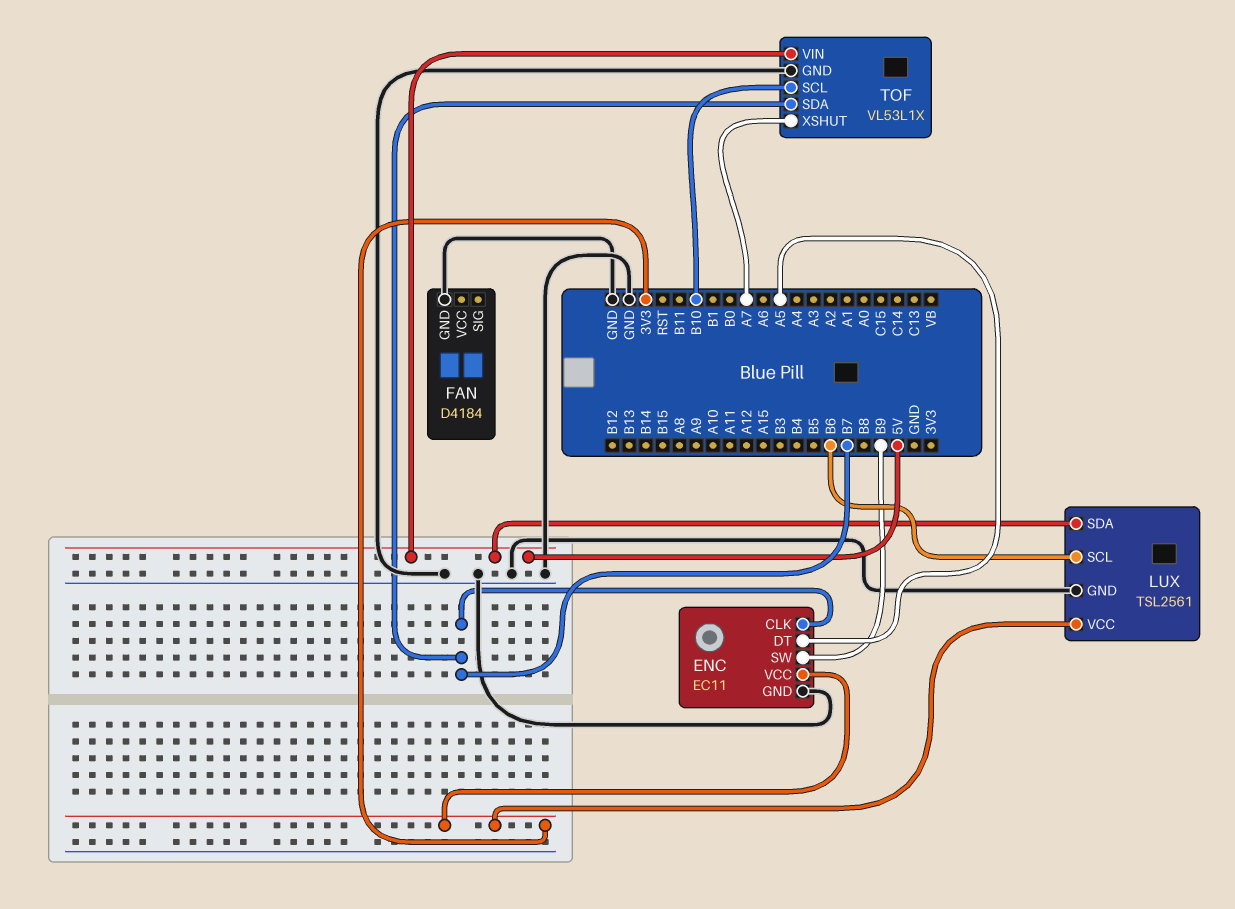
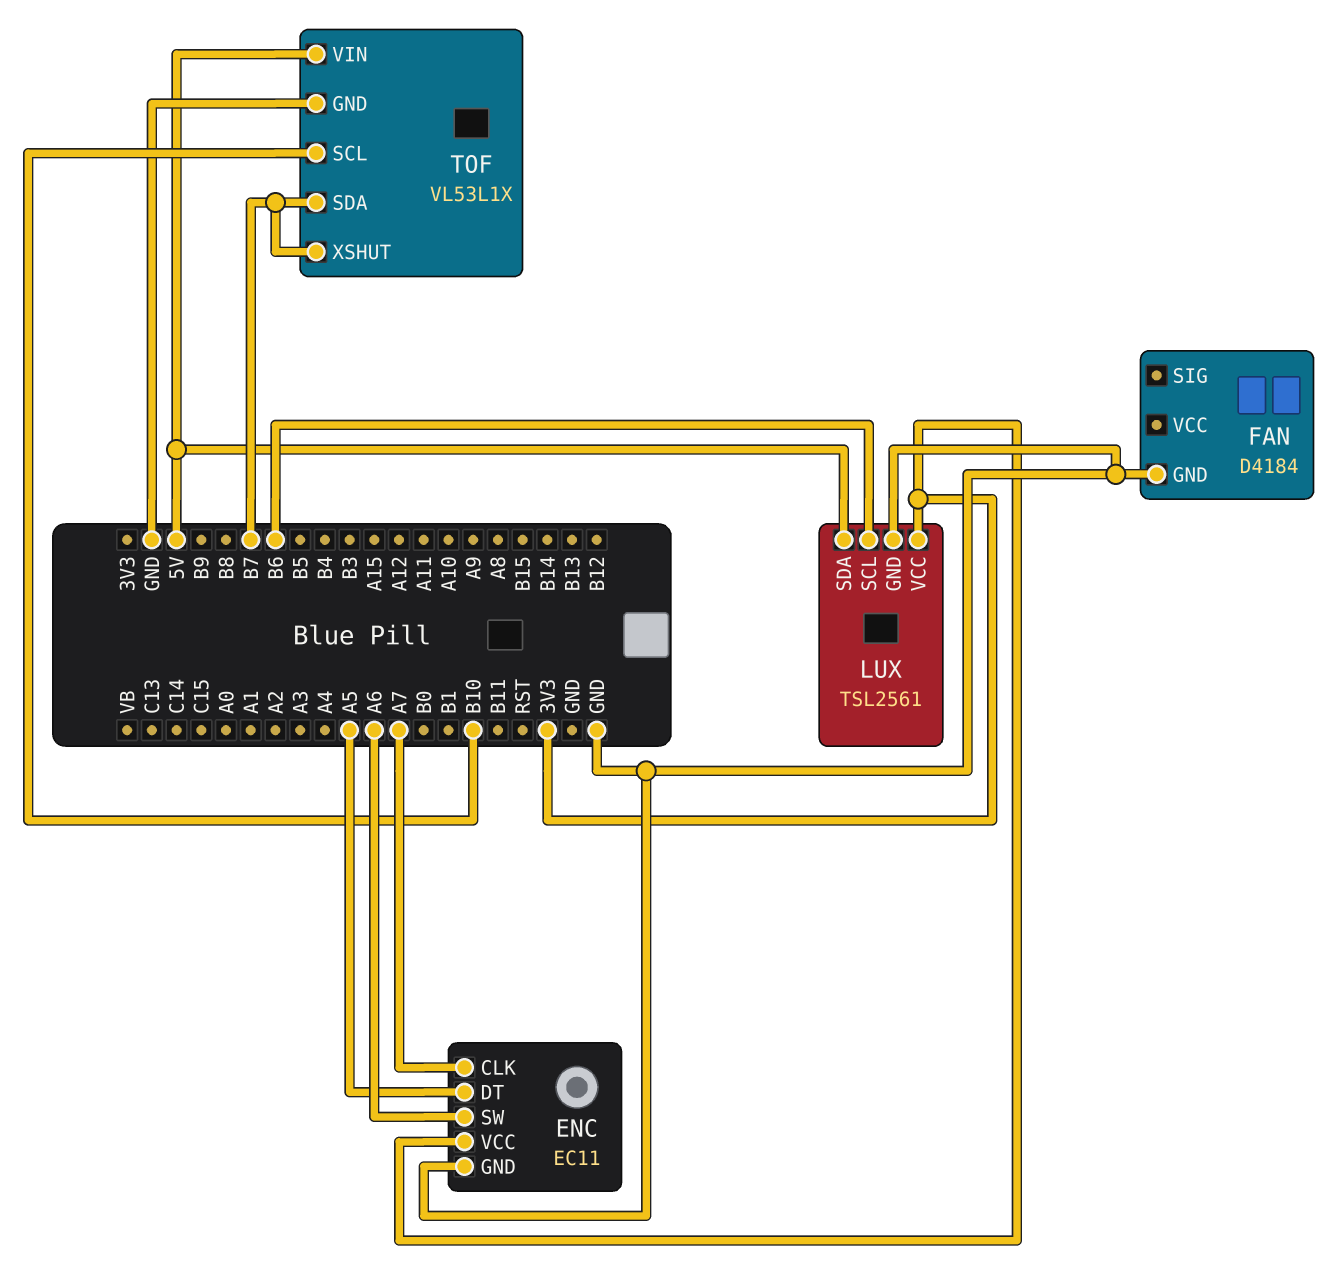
ENC pin CLK: B7 -> A7
ENC pin SW: B9 -> A6
TOF pin XSHUT: A7 -> B7

